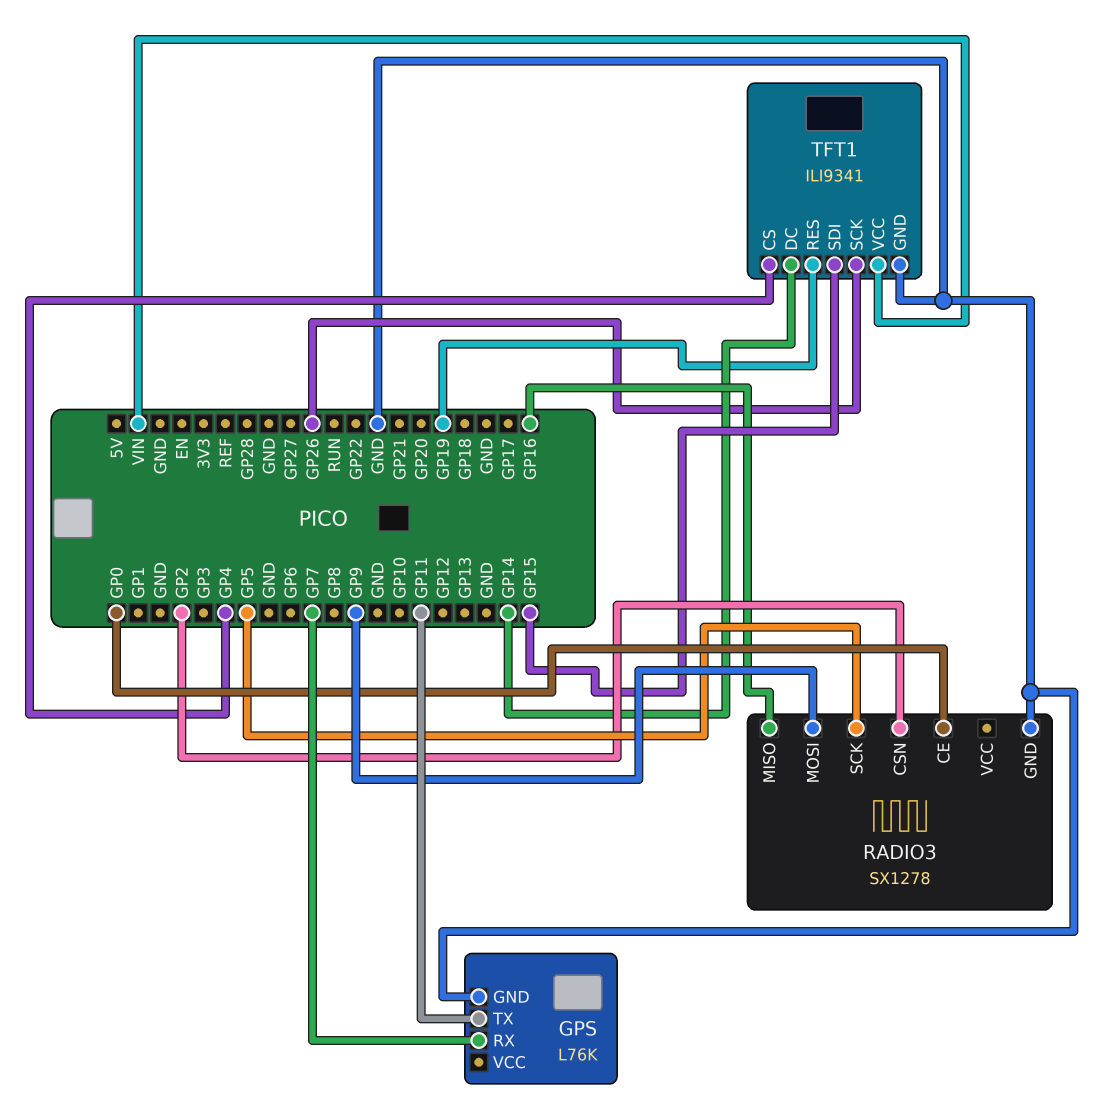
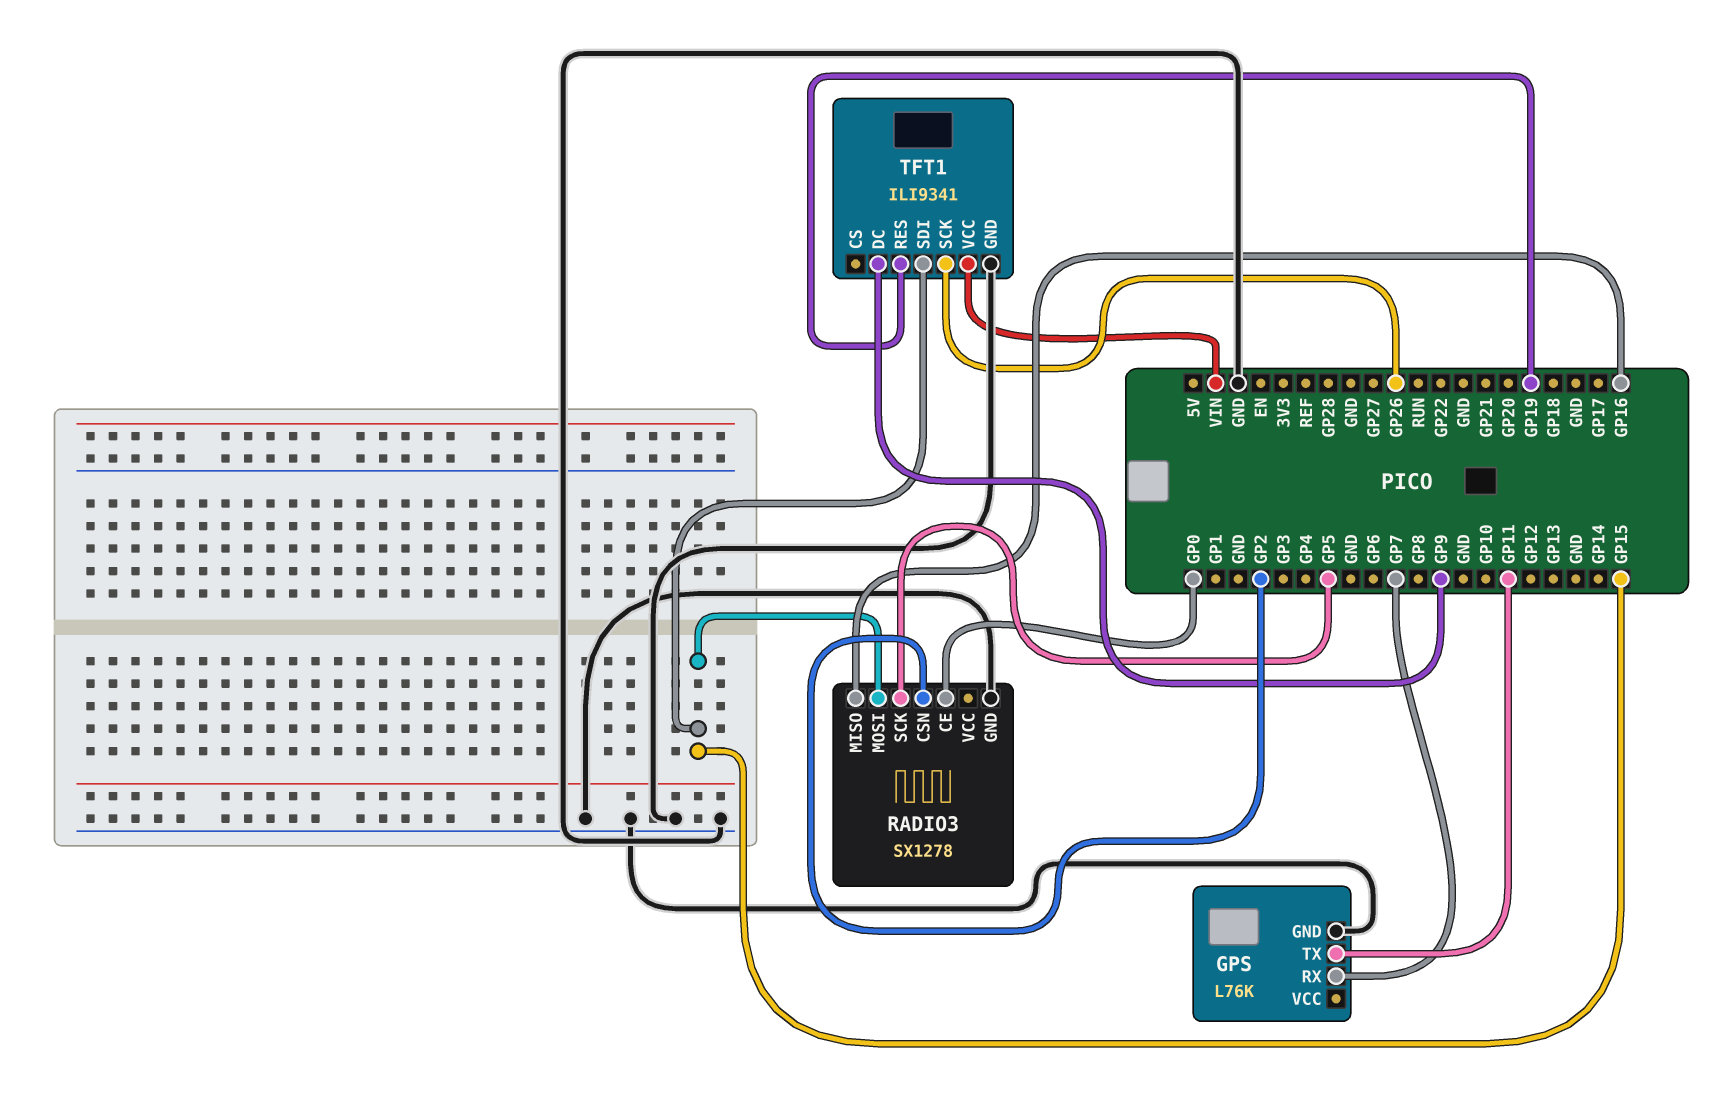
RADIO3 pin MOSI: GP9 -> GP15
TFT1 pin CS: GP4 -> none
TFT1 pin DC: GP14 -> GP9

